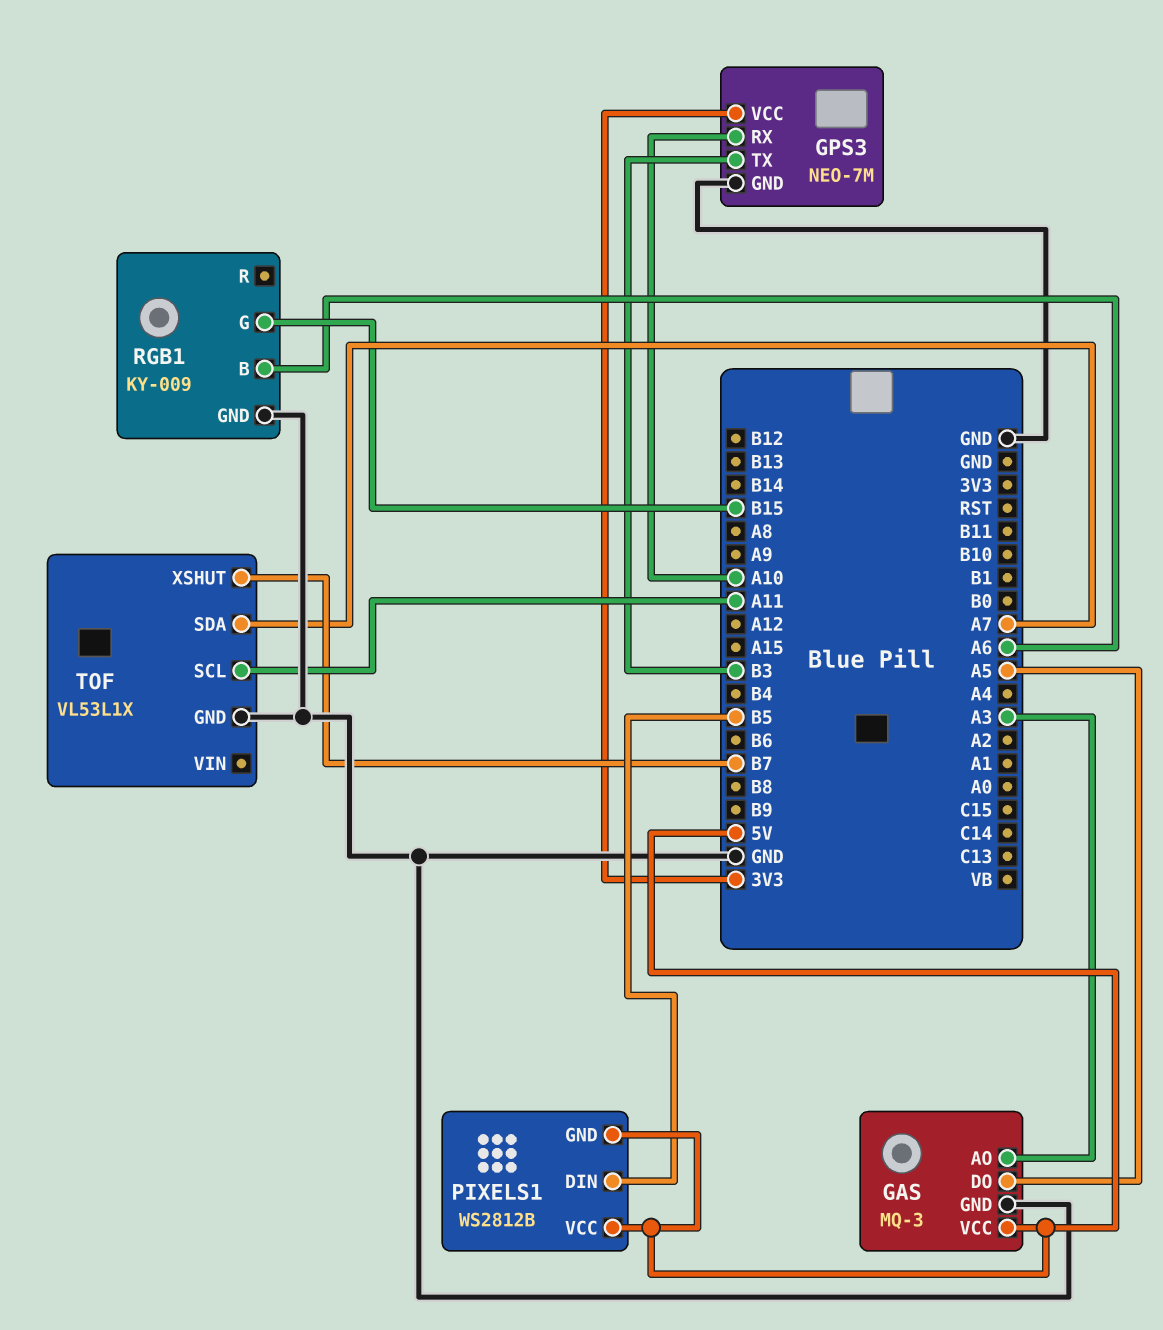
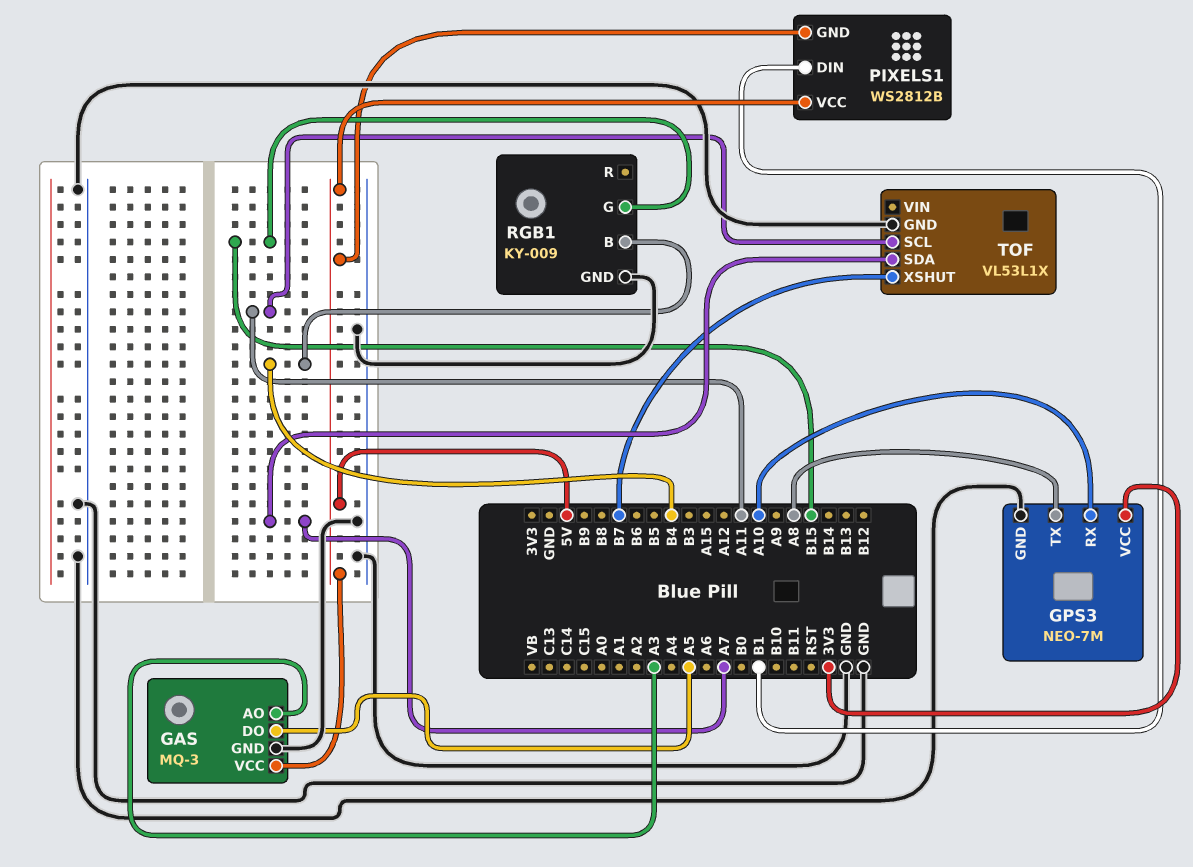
GPS3 pin TX: B3 -> A8
PIXELS1 pin DIN: B5 -> B1
RGB1 pin B: A6 -> B4

